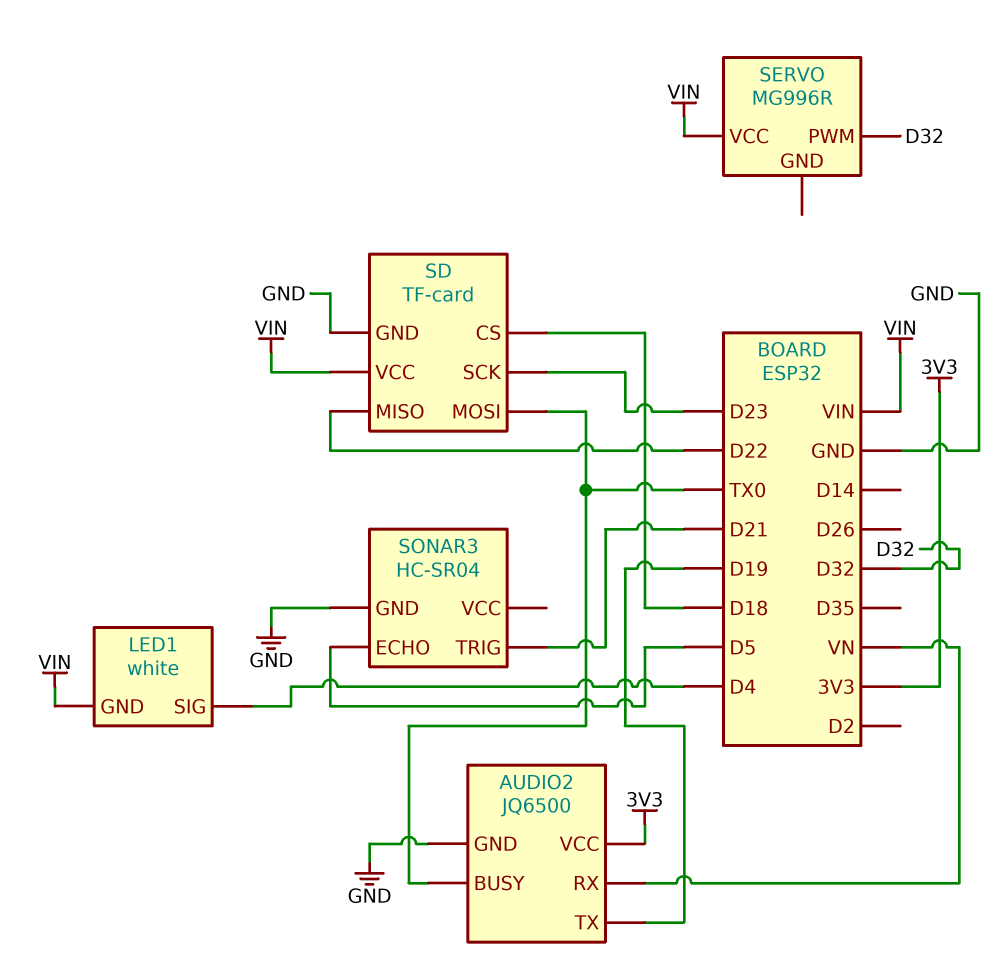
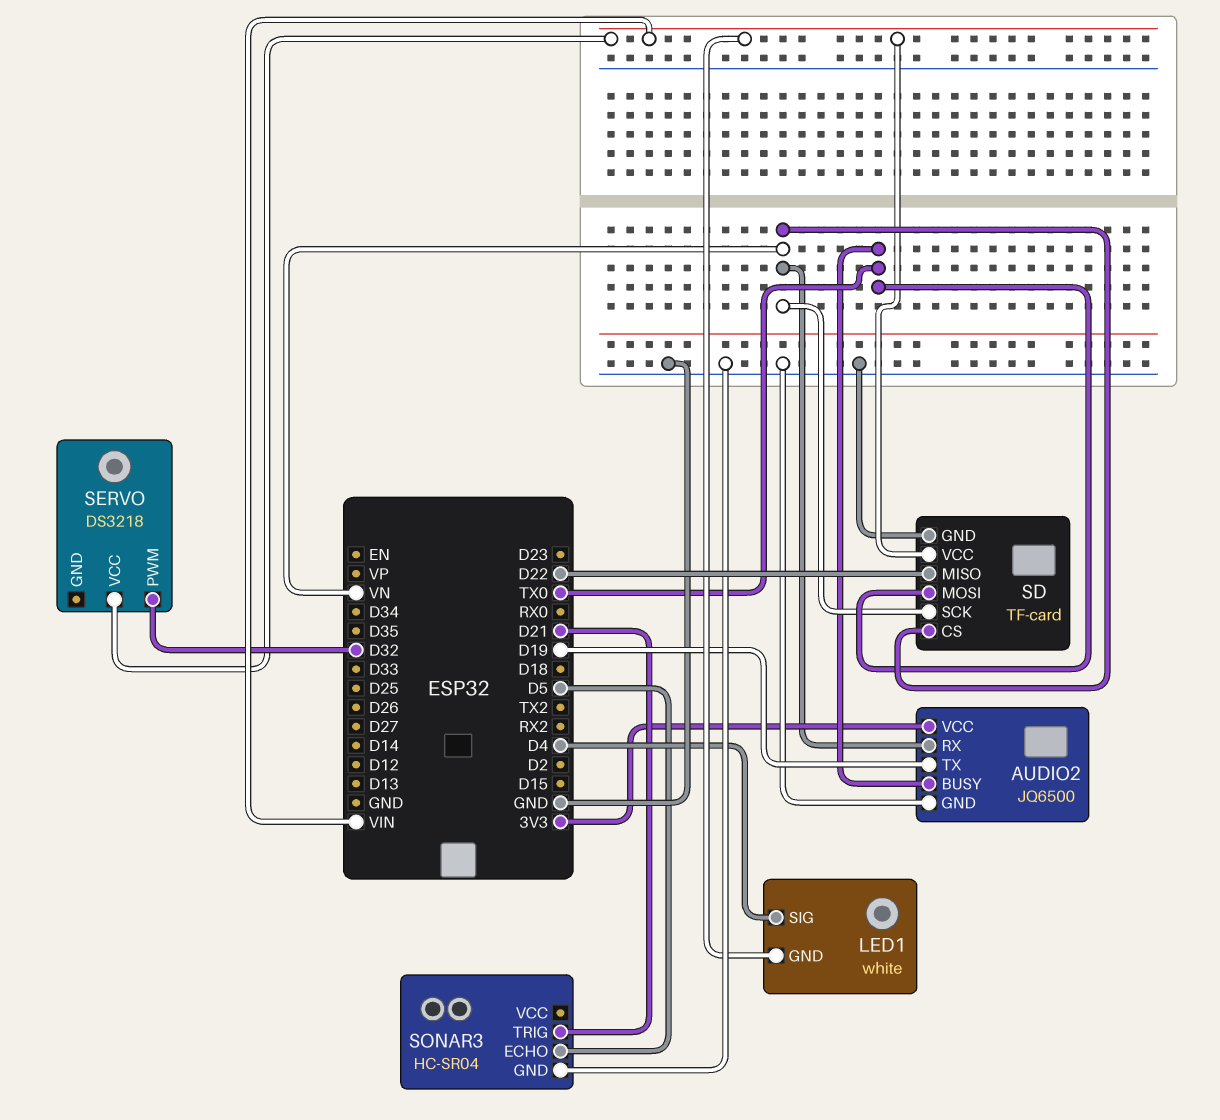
SD pin CS: D18 -> VN
SD pin SCK: D23 -> VN
SERVO: MG996R -> DS3218

